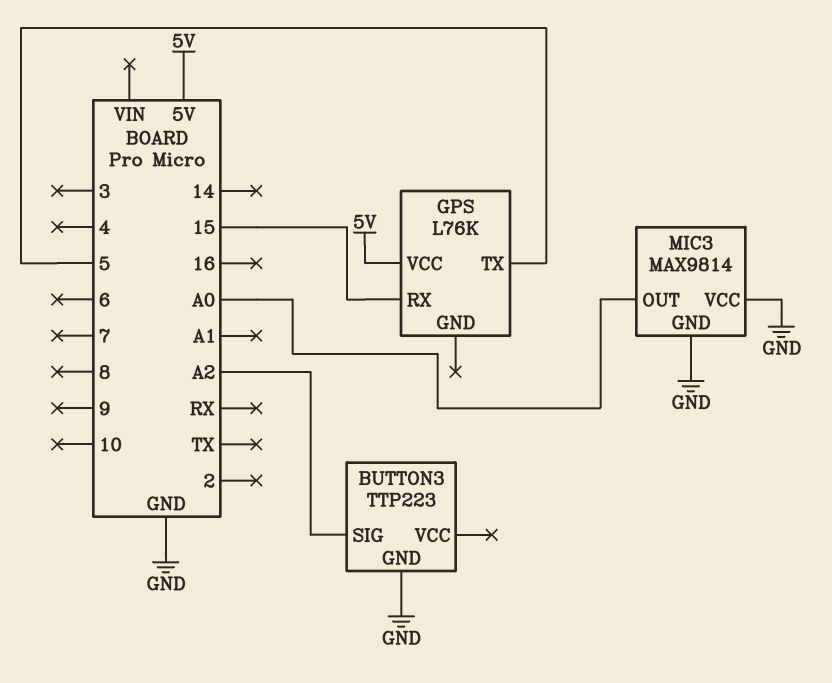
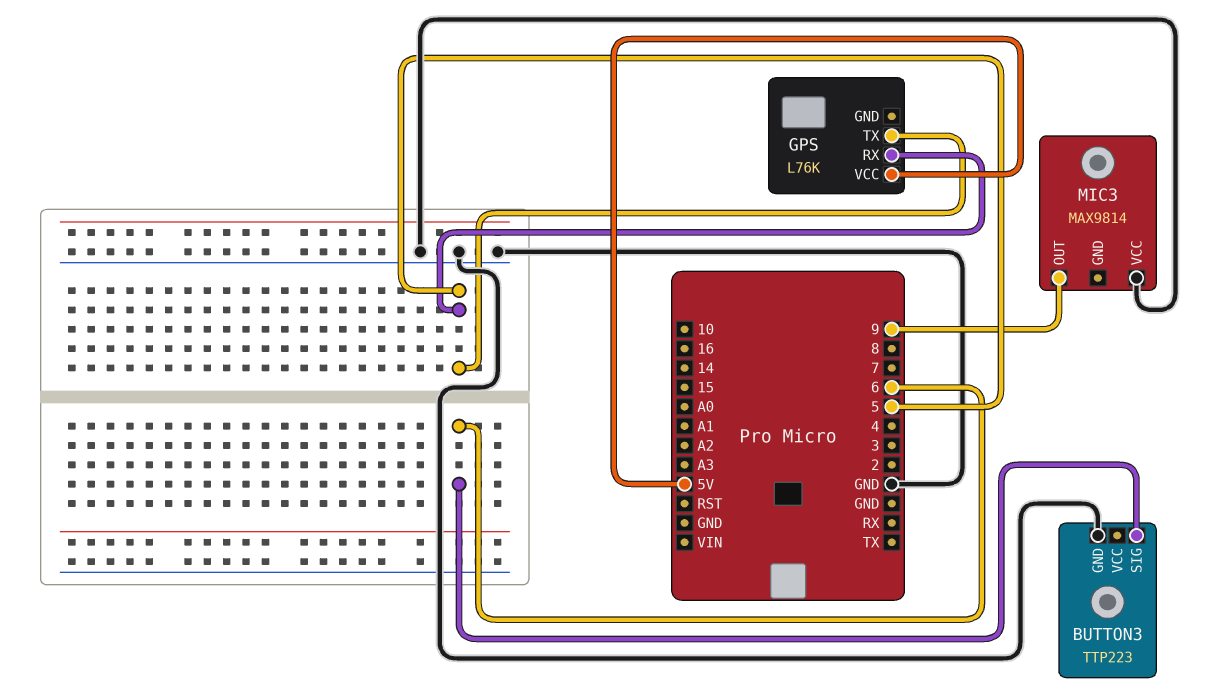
BUTTON3 pin SIG: A2 -> 6
GPS pin RX: 15 -> 5
MIC3 pin GND: GND -> none
MIC3 pin OUT: A0 -> 9

